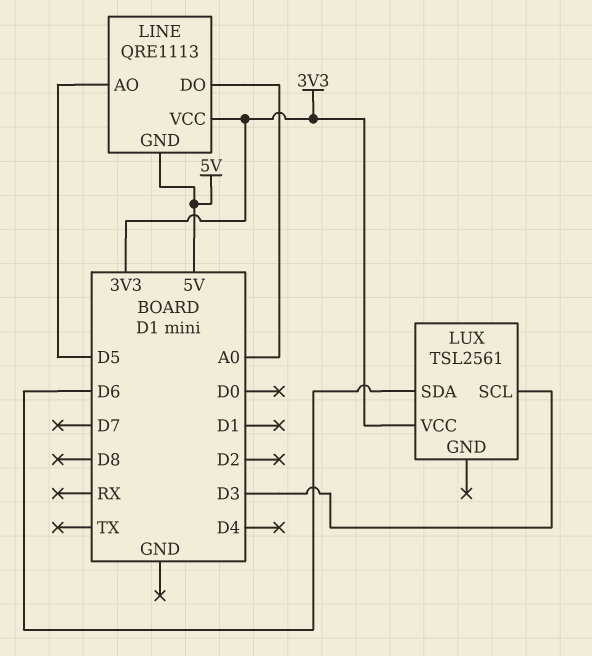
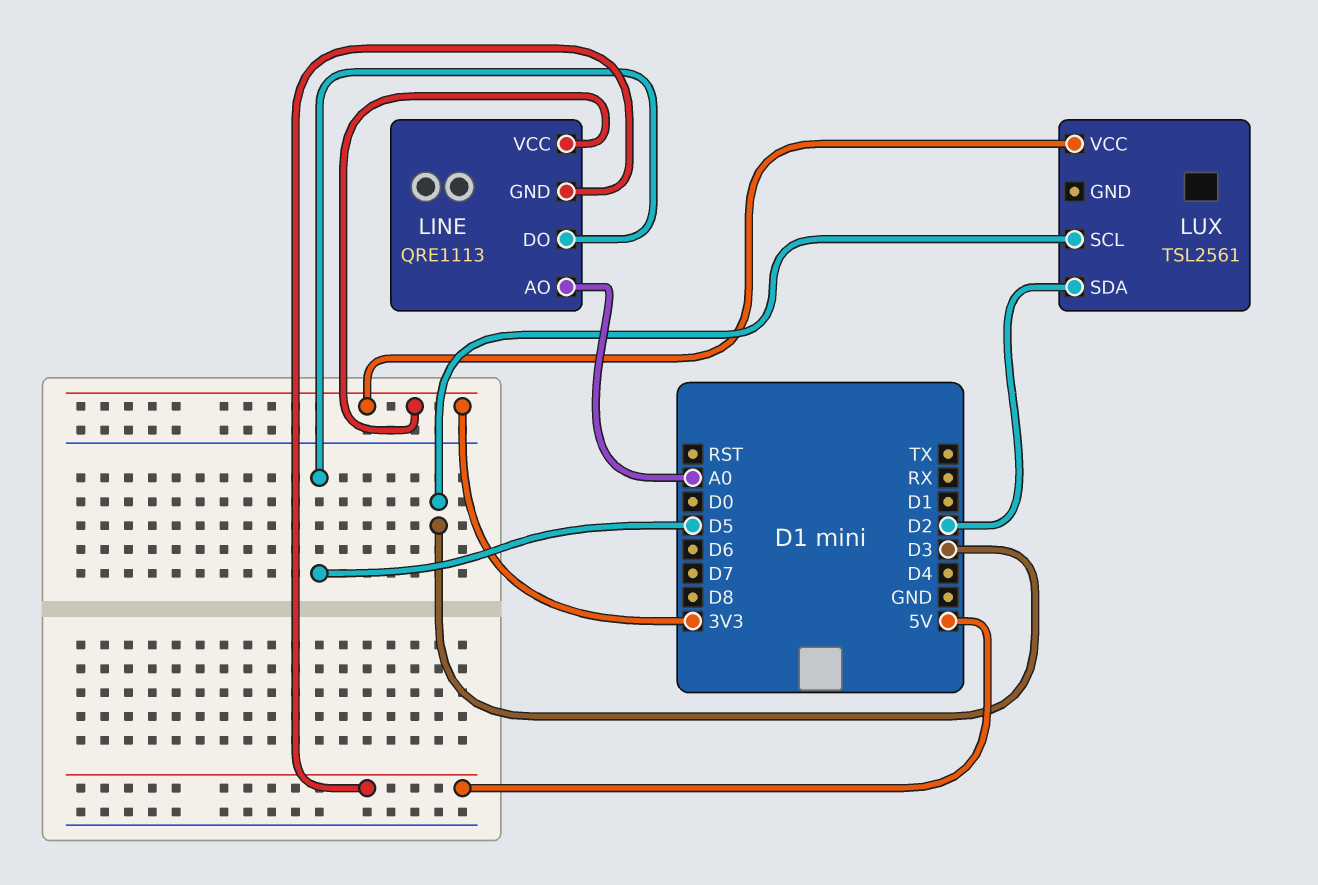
LINE pin AO: D5 -> A0
LINE pin DO: A0 -> D5
LUX pin SDA: D6 -> D2

